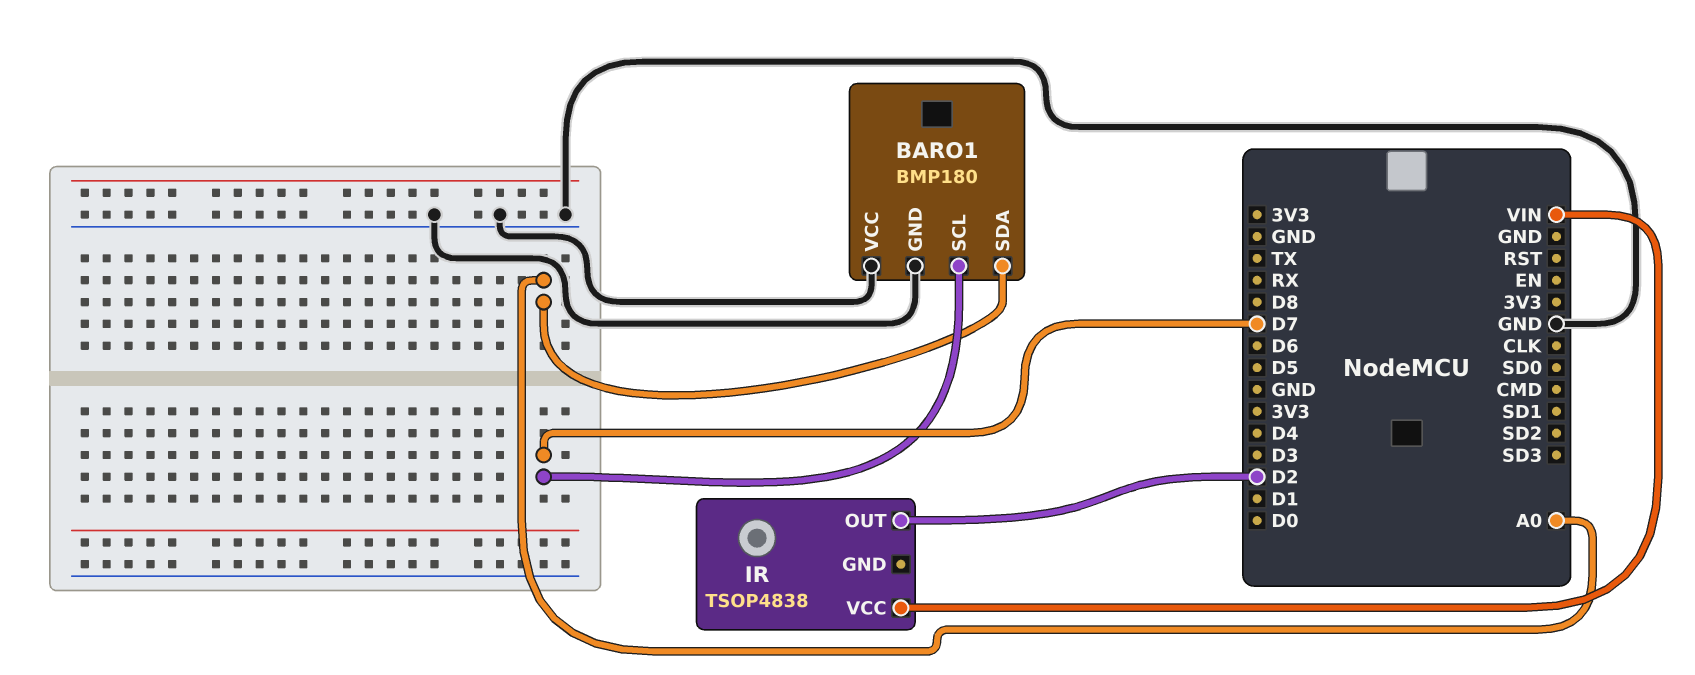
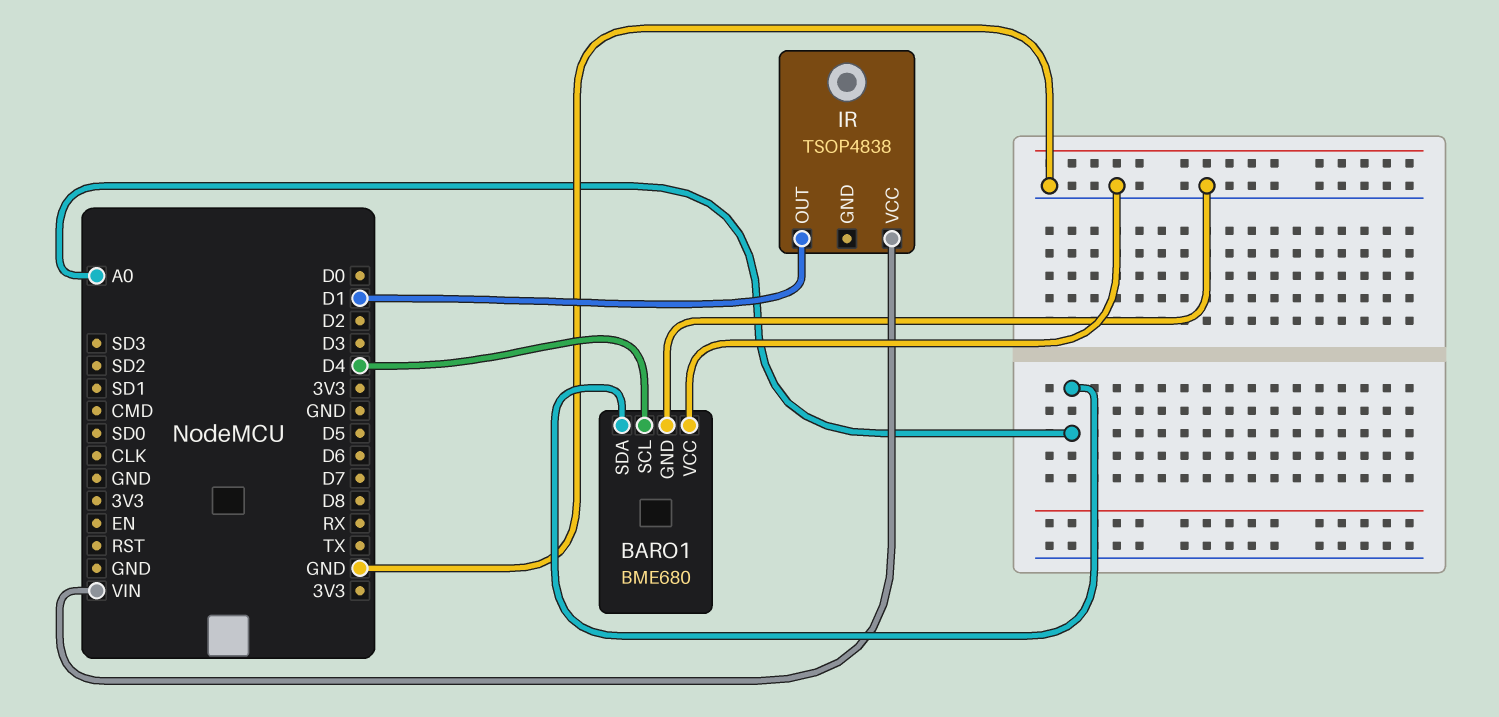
BARO1: BMP180 -> BME680
BARO1 pin SCL: D7 -> D4
IR pin OUT: D2 -> D1

